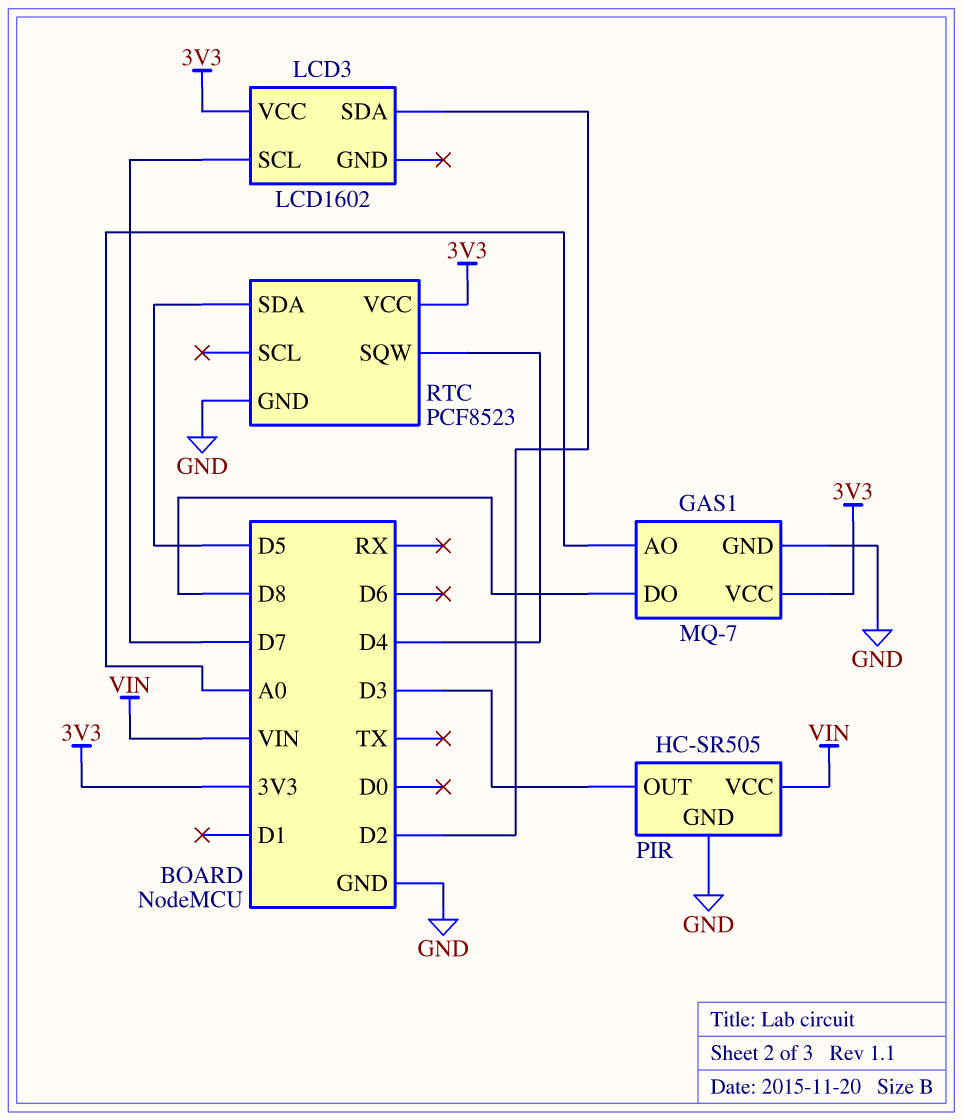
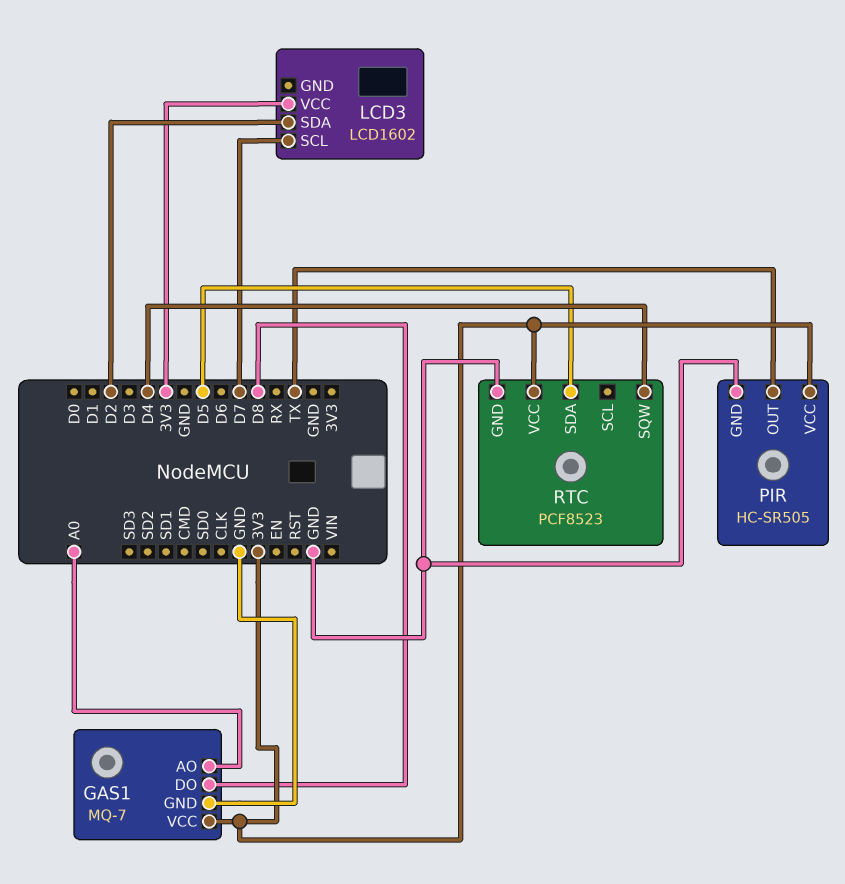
PIR pin OUT: D3 -> TX
PIR pin VCC: VIN -> 3V3

